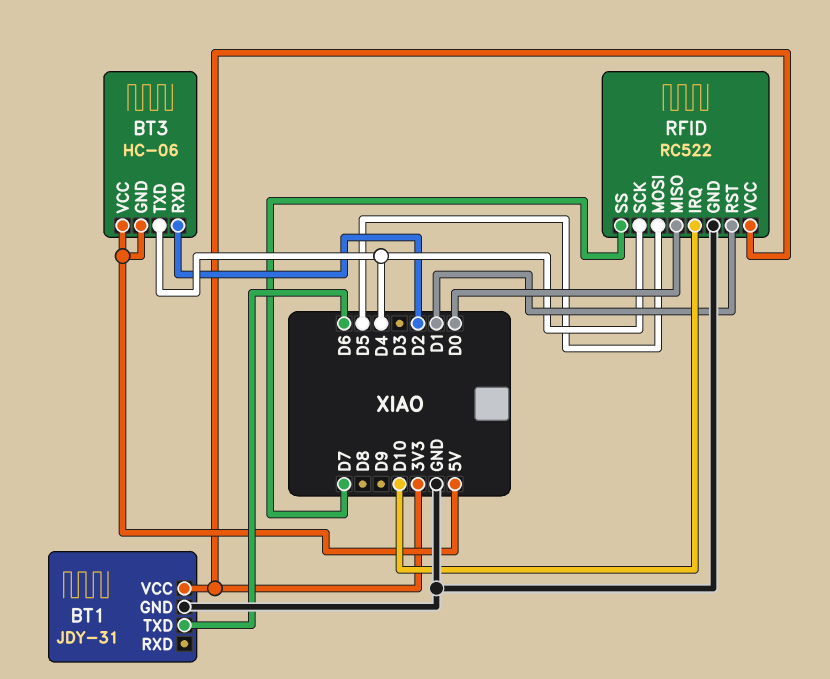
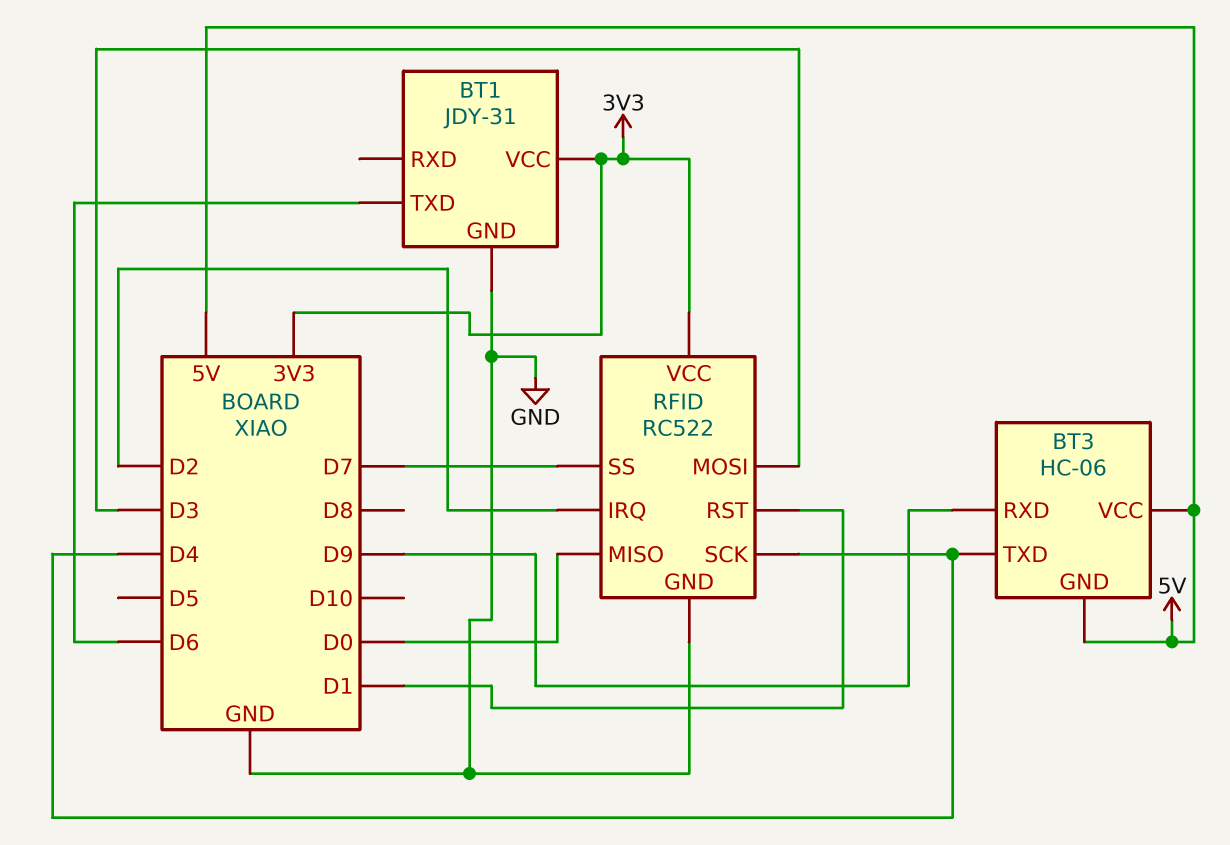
BT3 pin RXD: D2 -> D9
RFID pin IRQ: D10 -> D2
RFID pin MOSI: D5 -> D3

